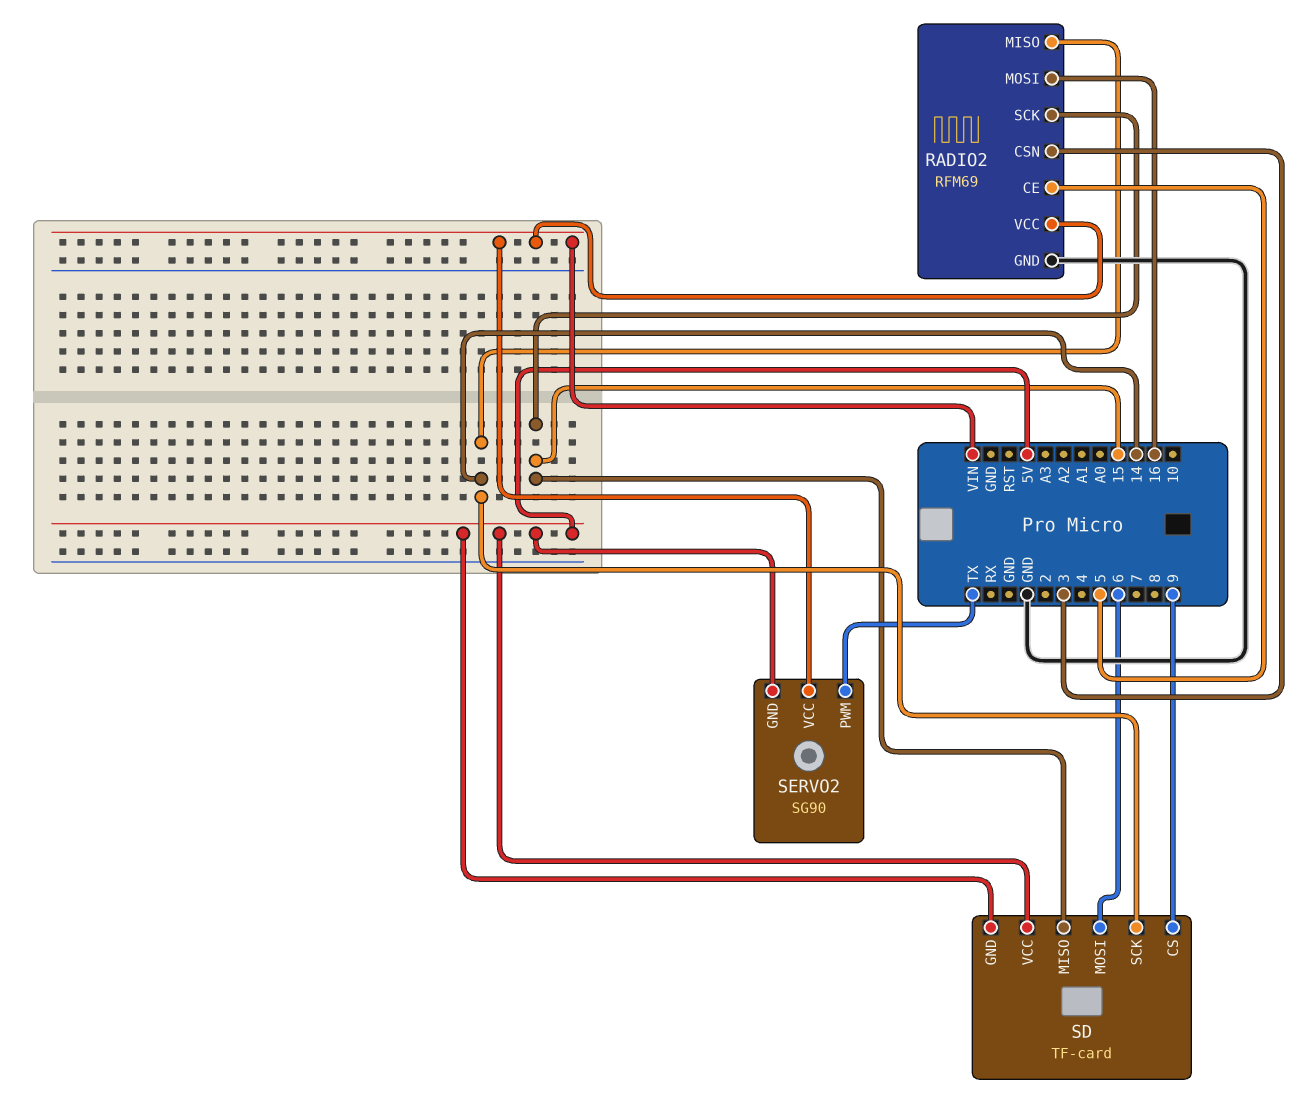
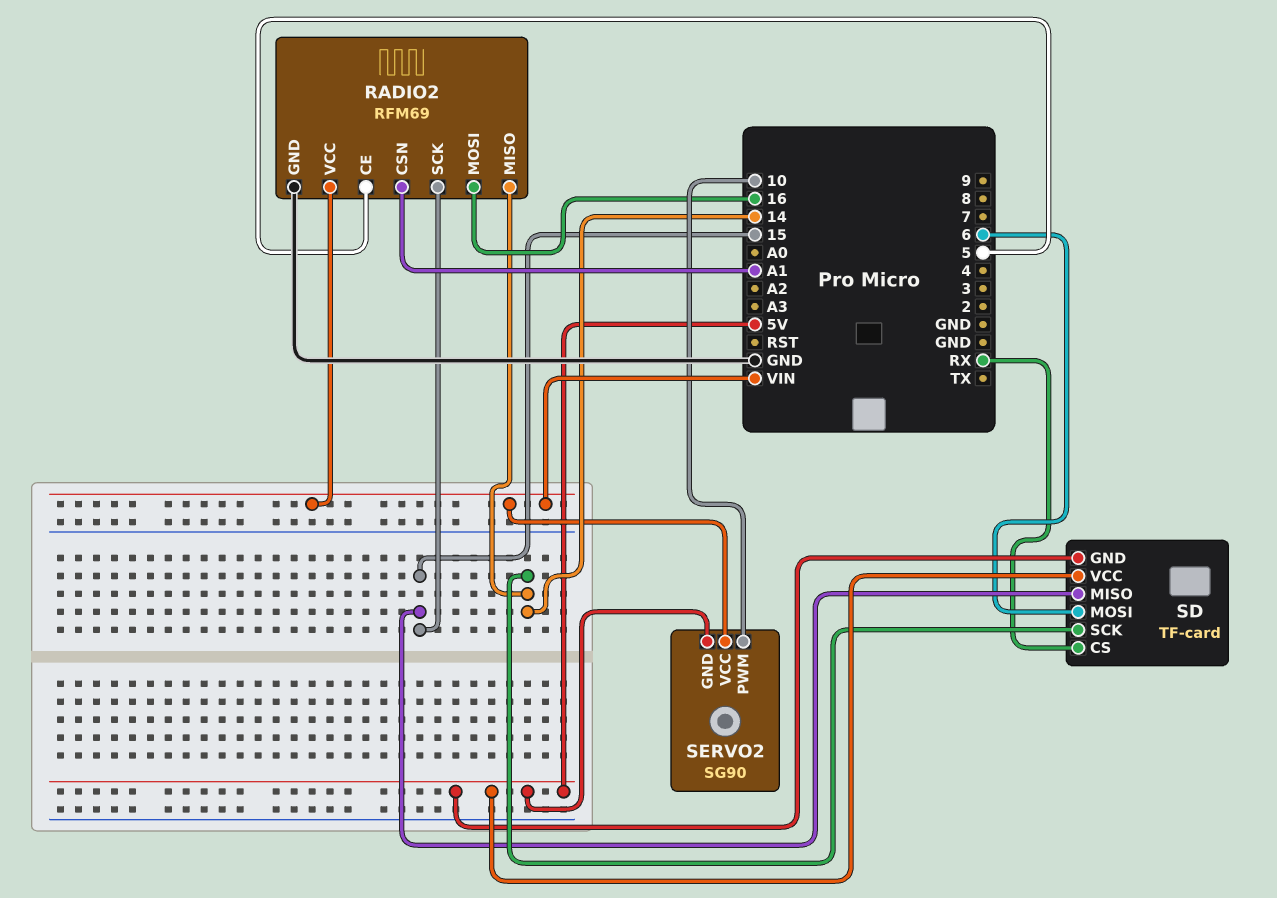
RADIO2 pin CSN: 3 -> A1
SD pin CS: 9 -> RX
SERVO2 pin PWM: TX -> 10

